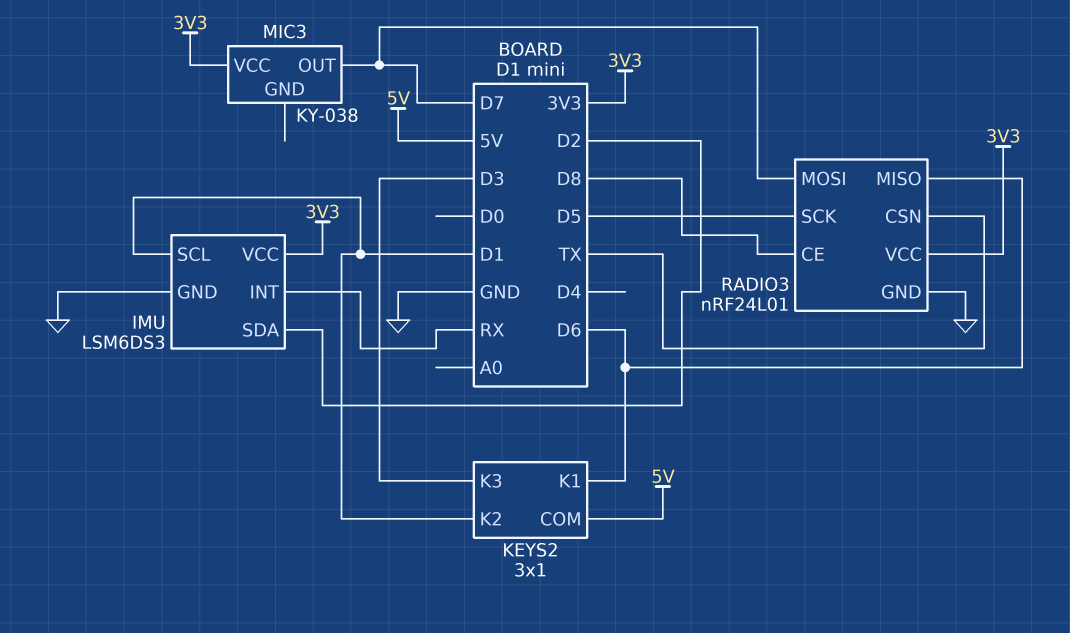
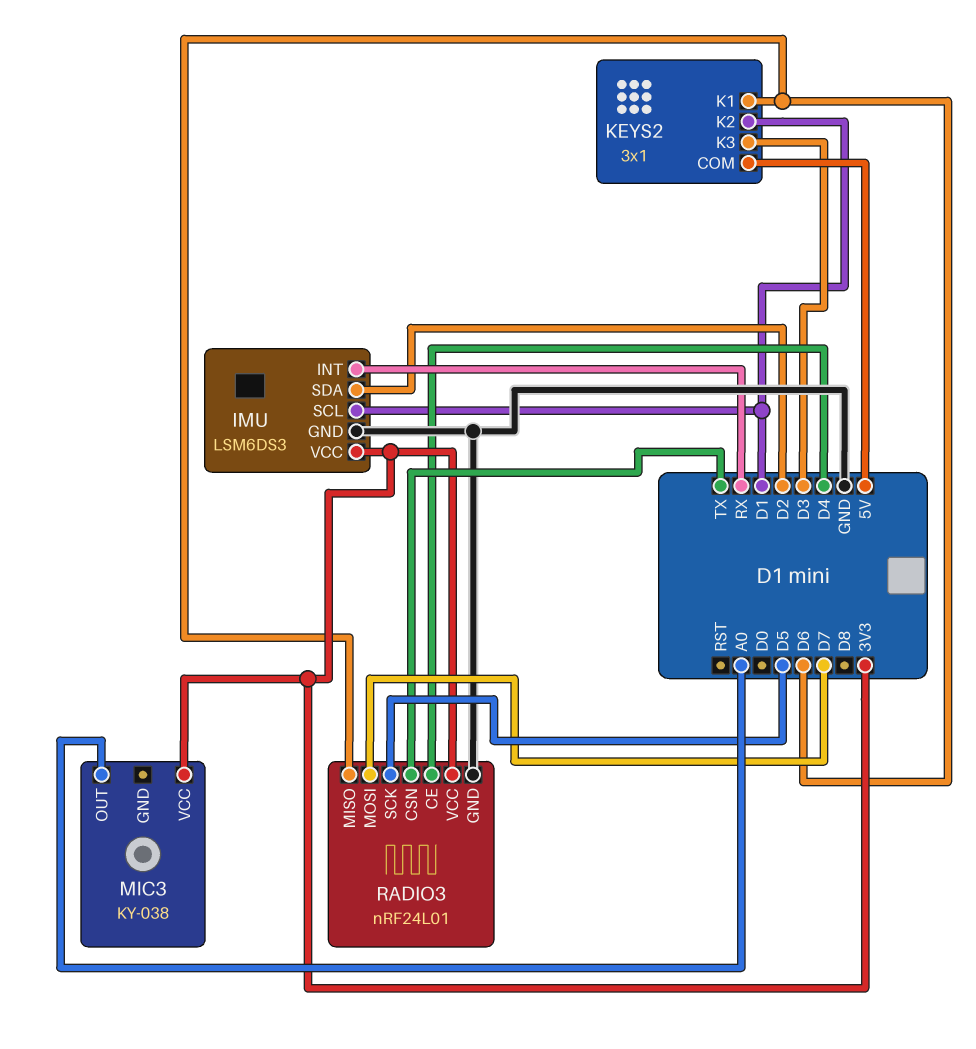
MIC3 pin OUT: D7 -> A0
RADIO3 pin CE: D8 -> D4

